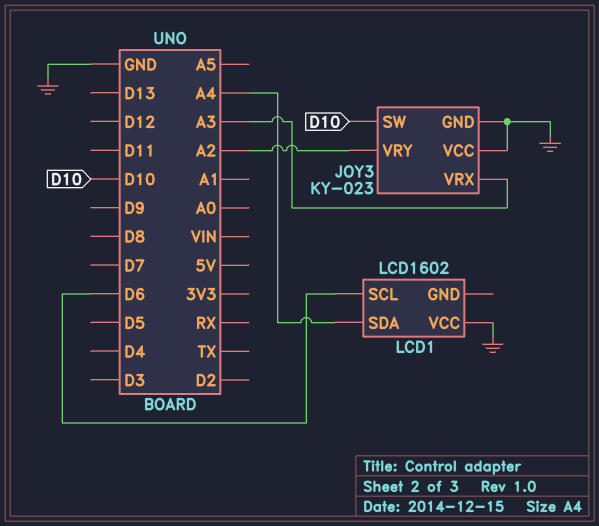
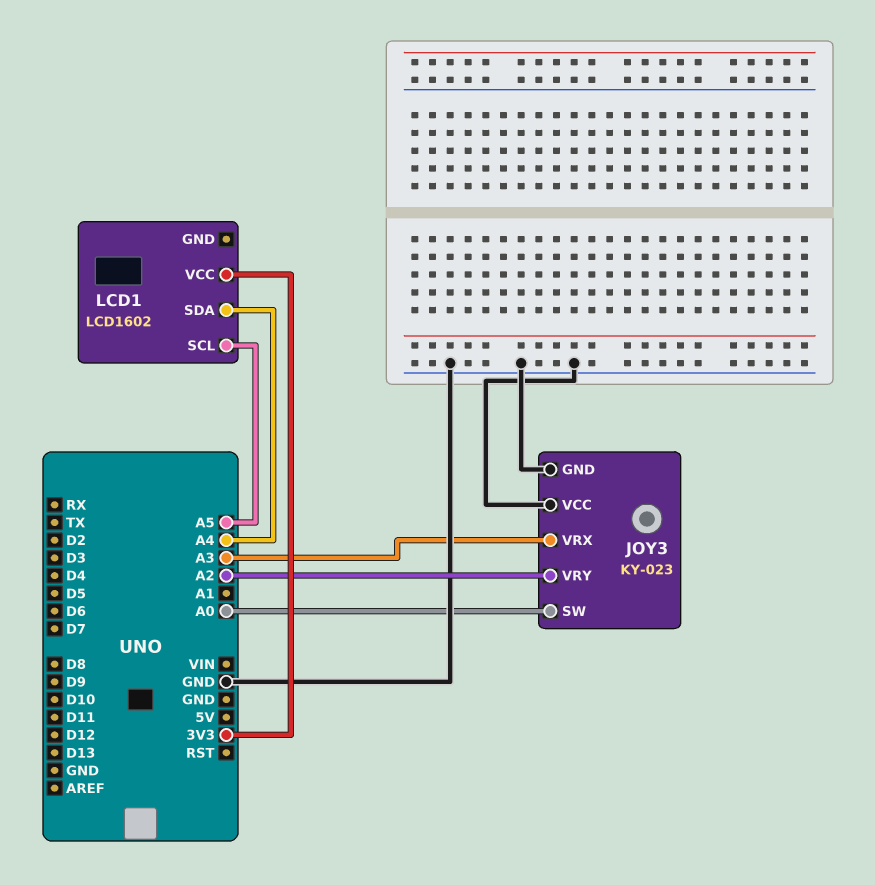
JOY3 pin SW: D10 -> A0
LCD1 pin SCL: D6 -> A5
LCD1 pin VCC: GND -> 3V3

